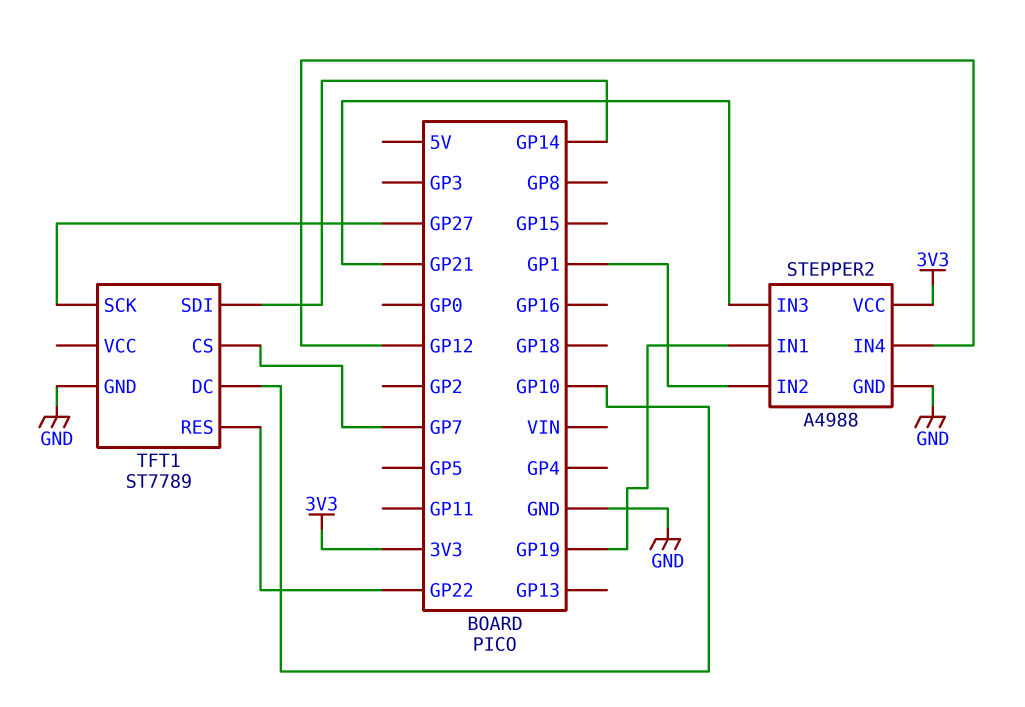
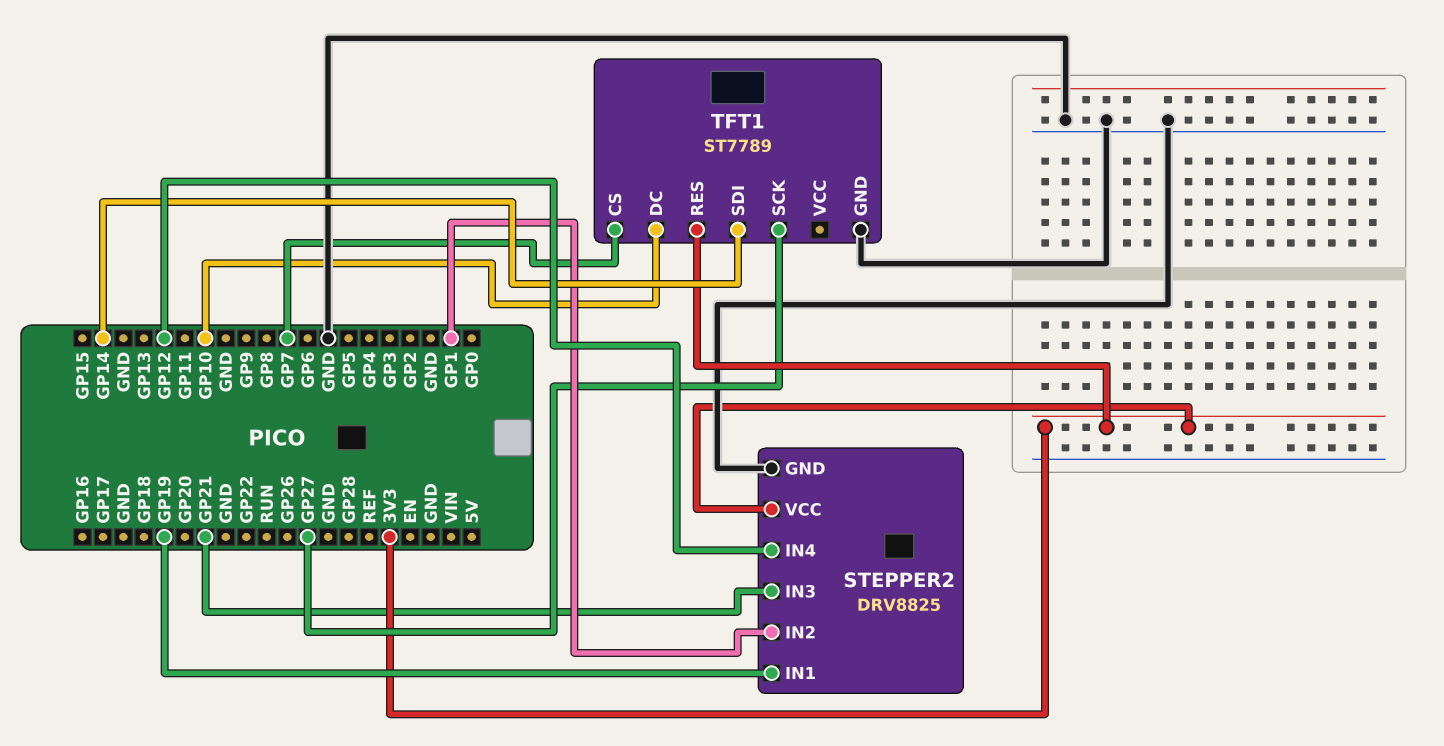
STEPPER2: A4988 -> DRV8825
TFT1 pin RES: GP22 -> 3V3

